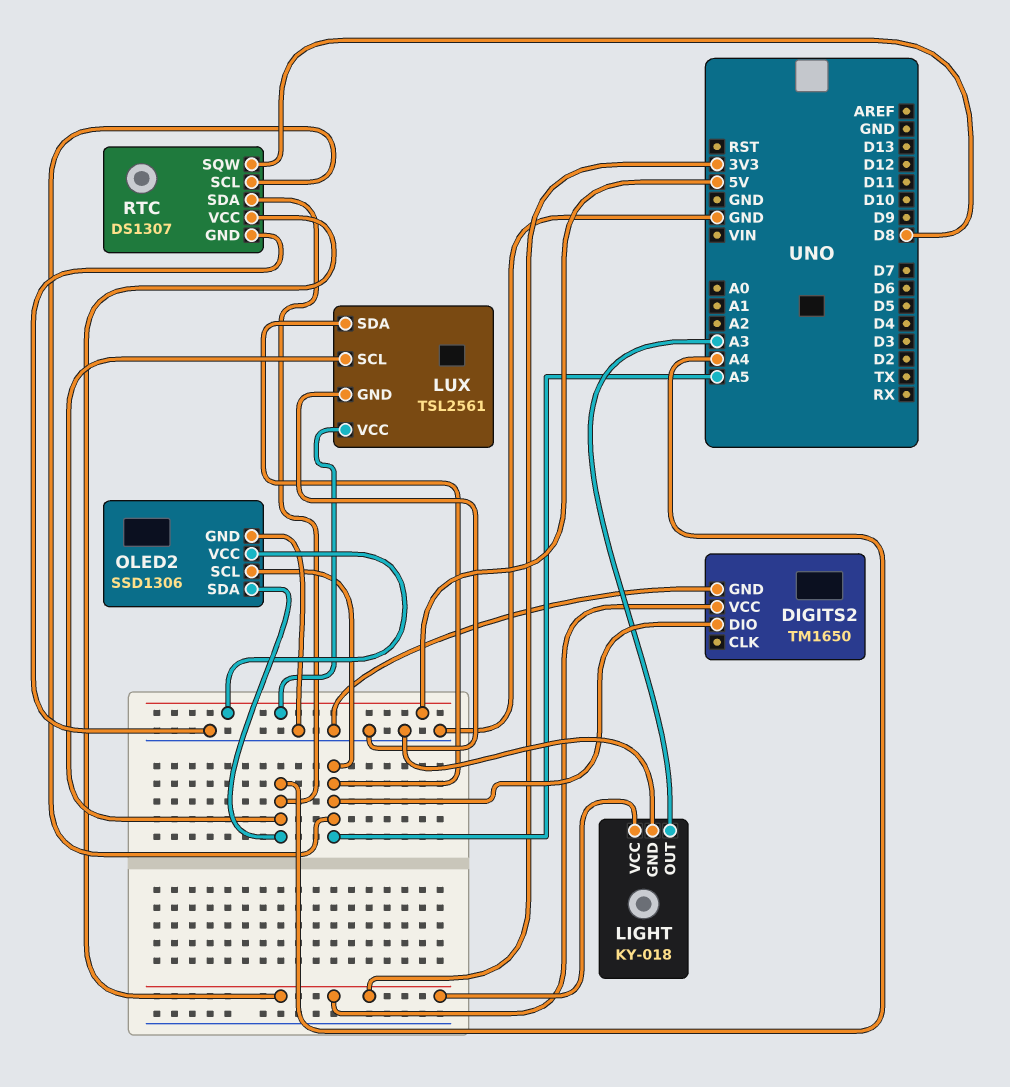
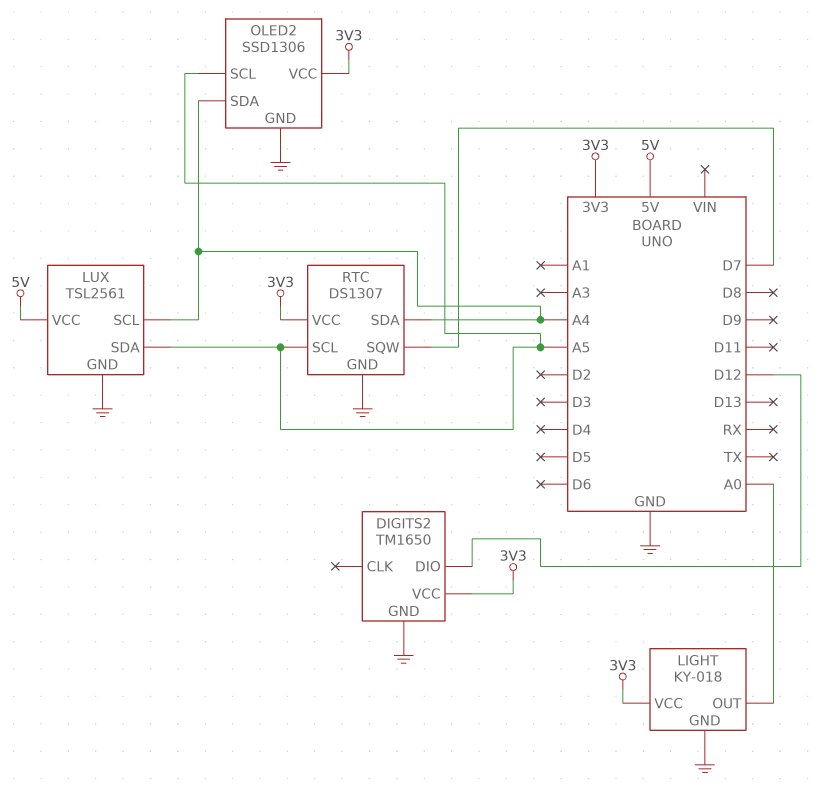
DIGITS2 pin DIO: A5 -> D12
LIGHT pin OUT: A3 -> A0
OLED2 pin VCC: 5V -> 3V3
RTC pin SQW: D8 -> D7

